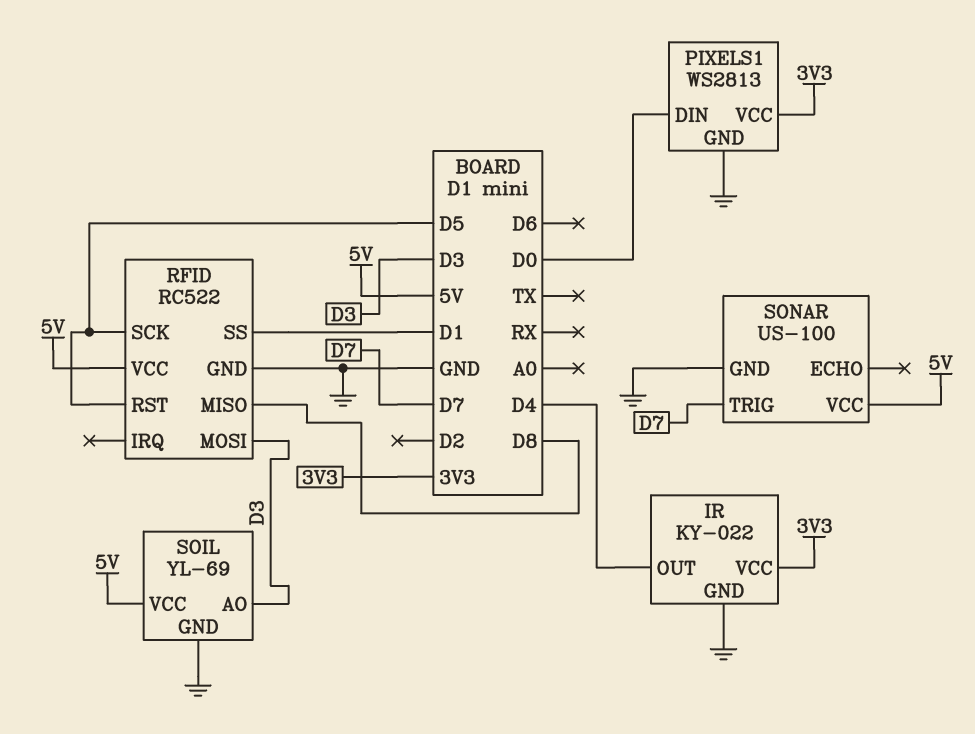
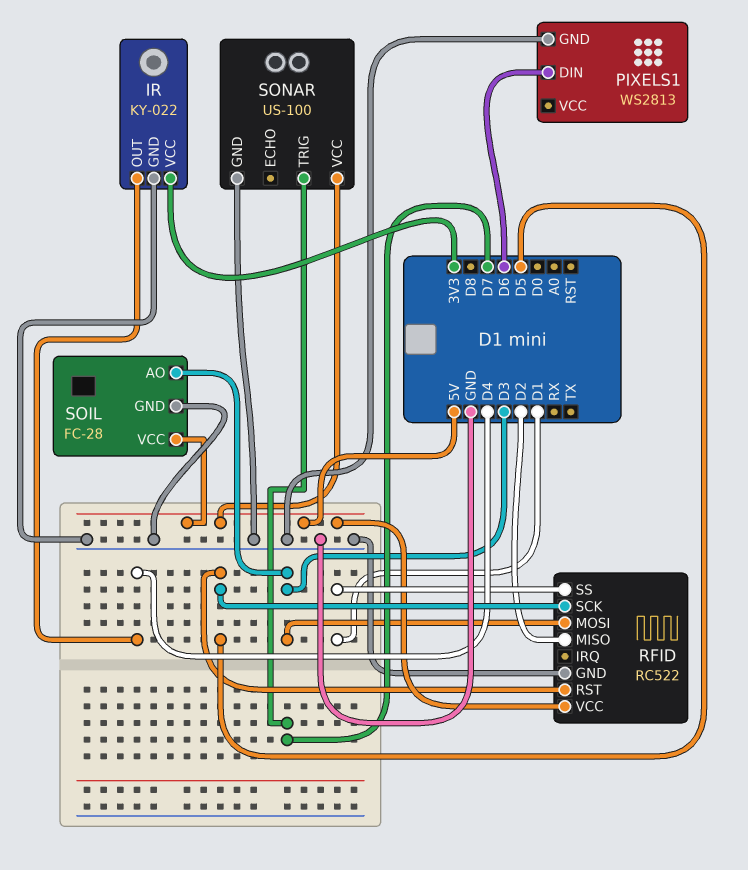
PIXELS1 pin DIN: D0 -> D6
PIXELS1 pin VCC: 3V3 -> none
RFID pin MISO: D8 -> D2
SOIL: YL-69 -> FC-28

